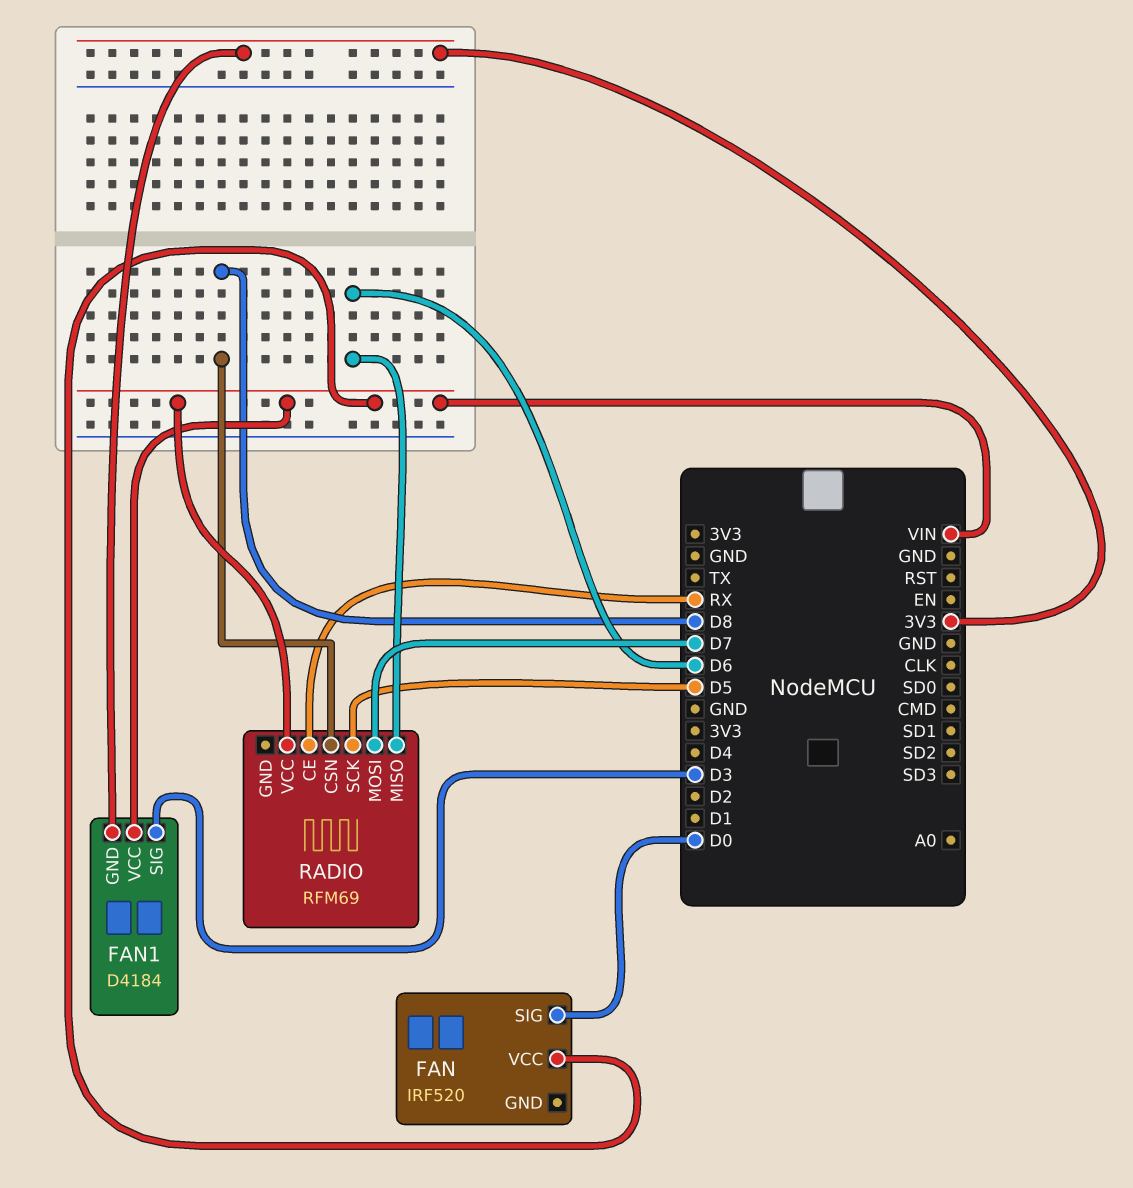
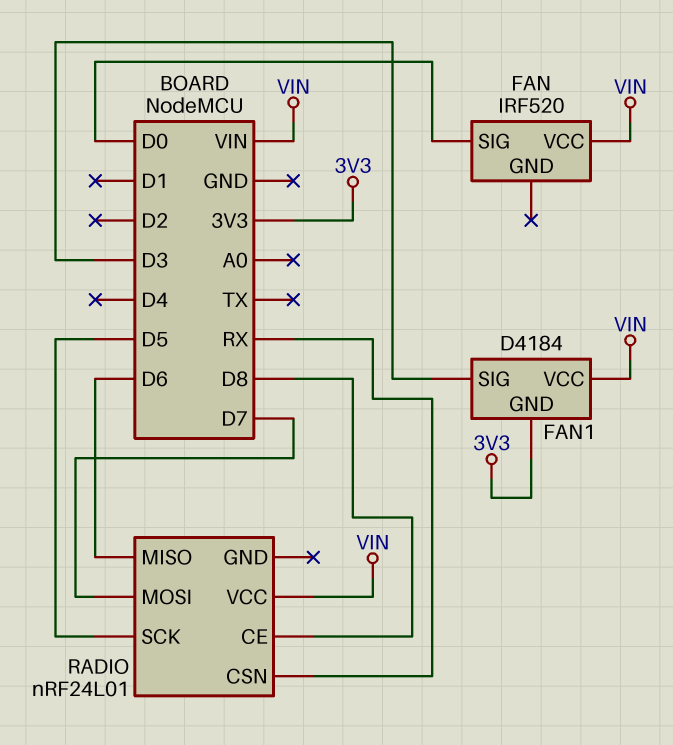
RADIO: RFM69 -> nRF24L01
RADIO pin CE: RX -> D8
RADIO pin CSN: D8 -> RX

